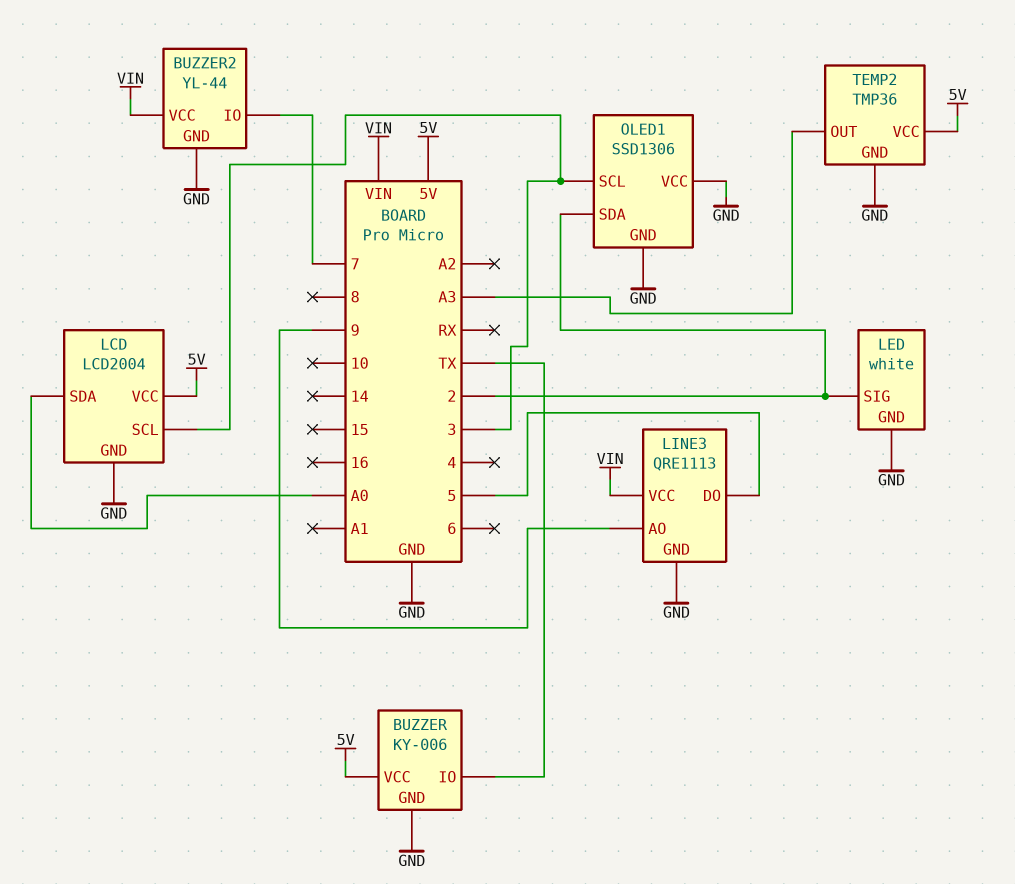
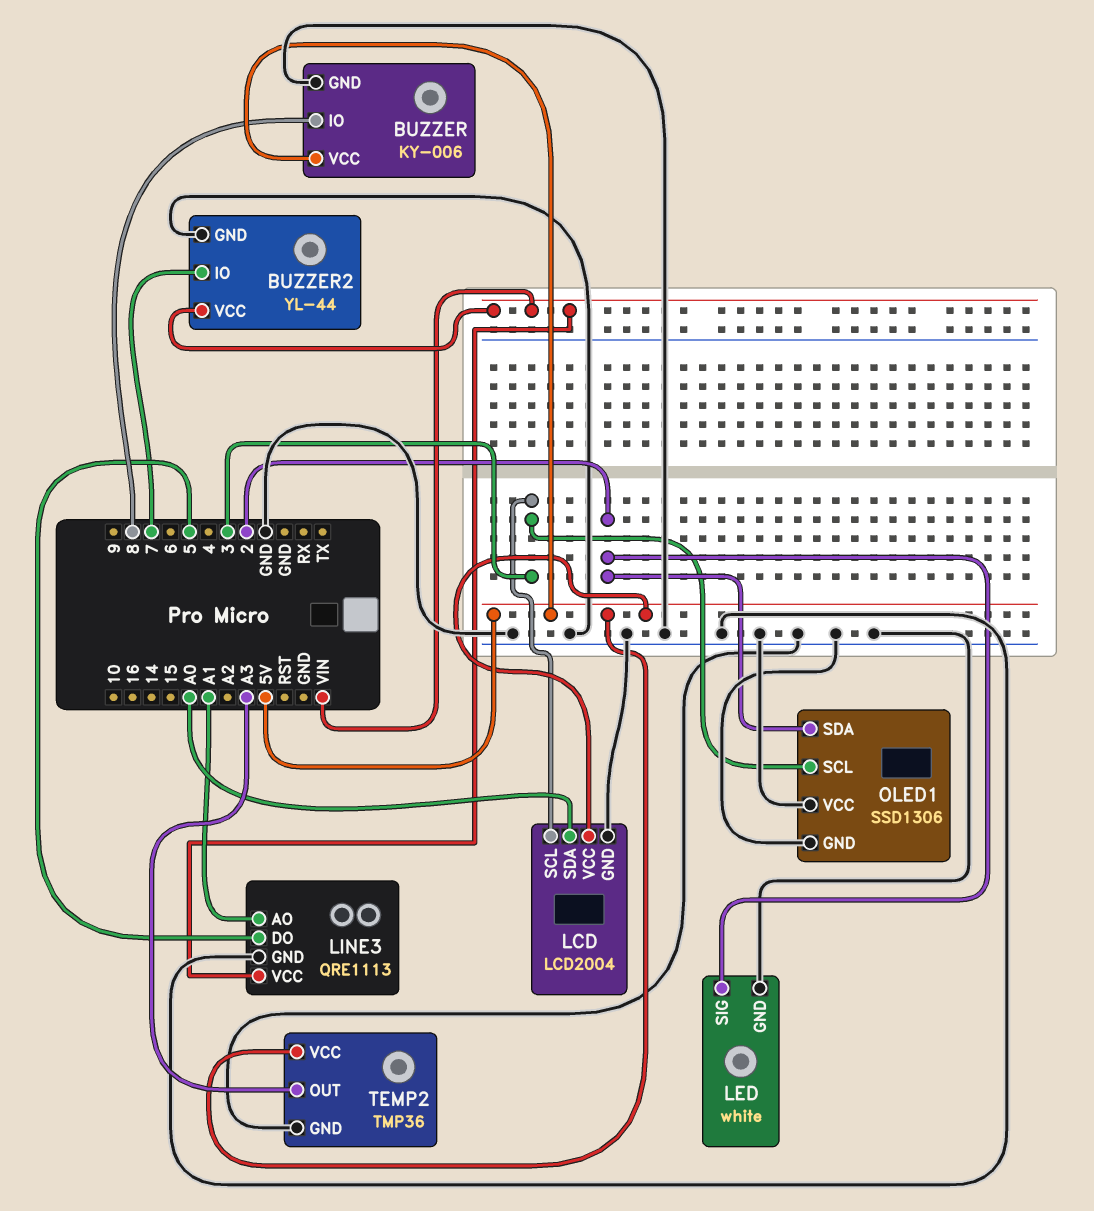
BUZZER pin IO: TX -> 8
LINE3 pin AO: 9 -> A1

